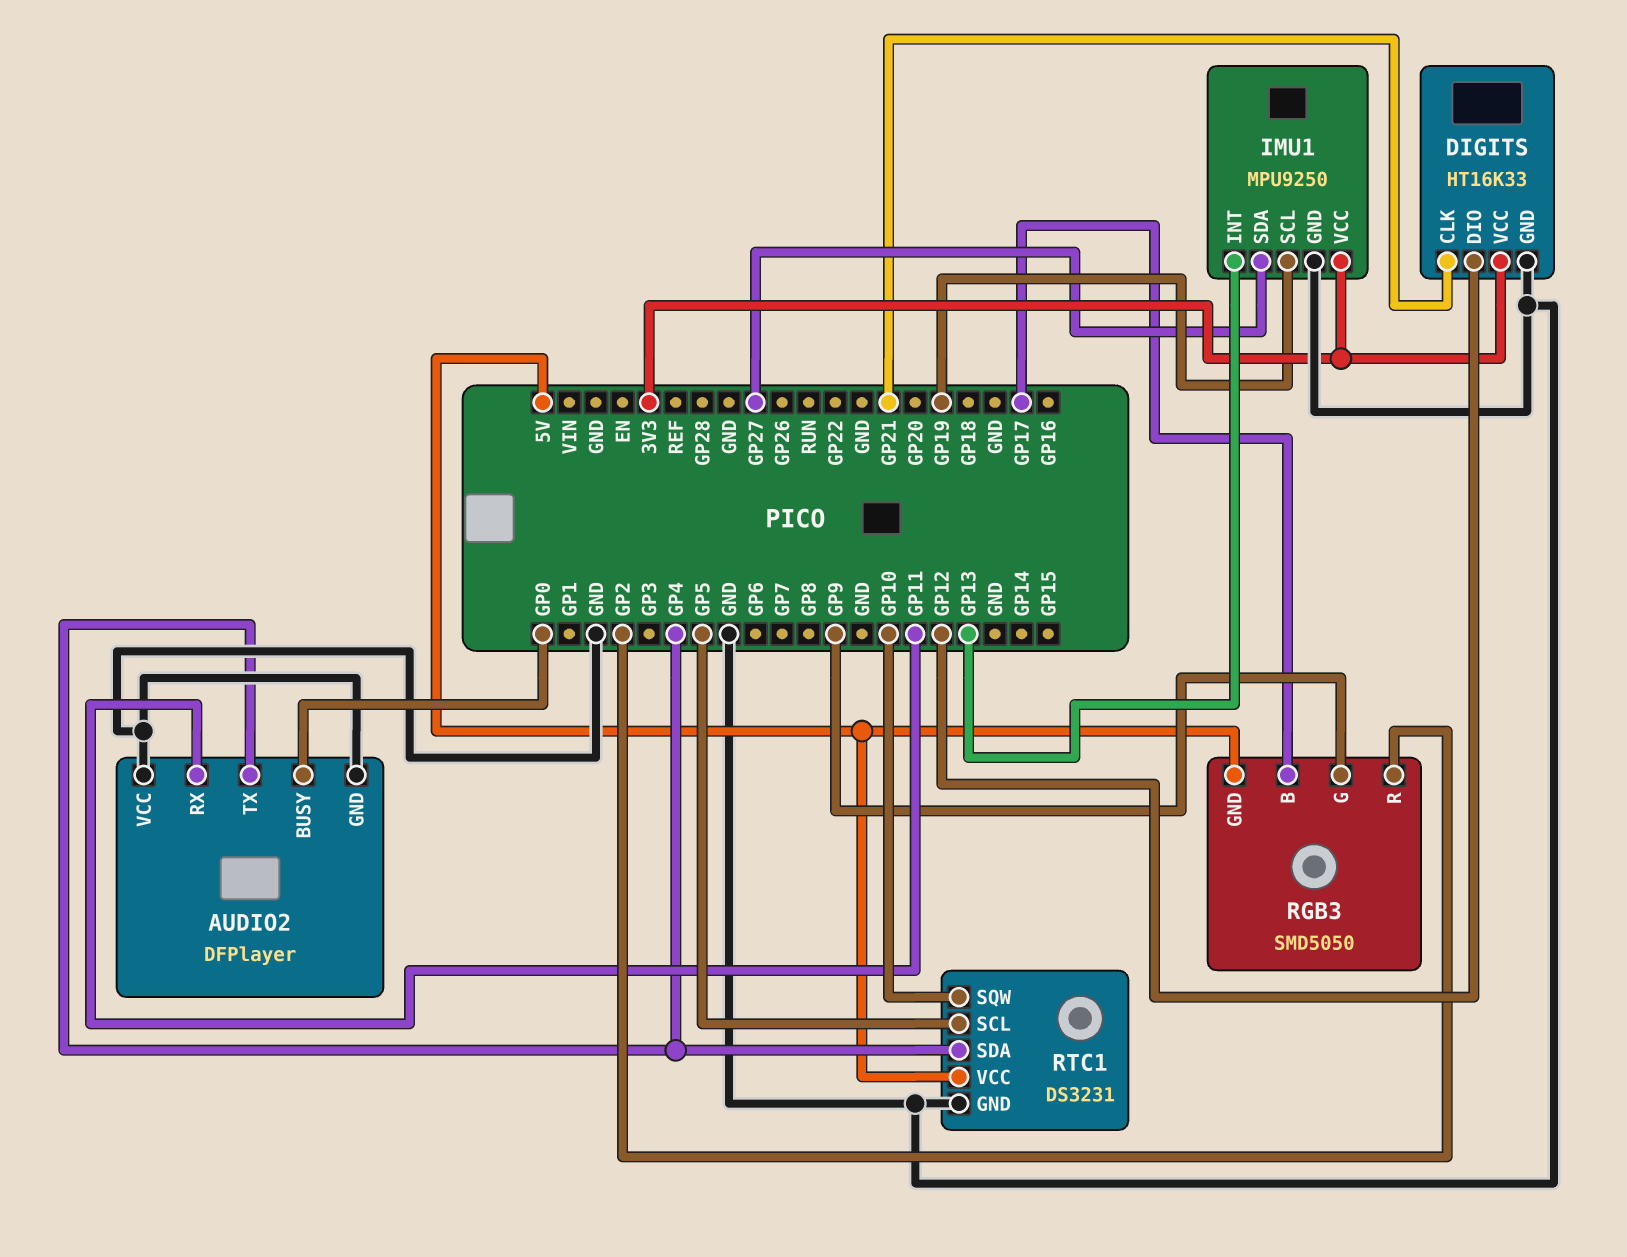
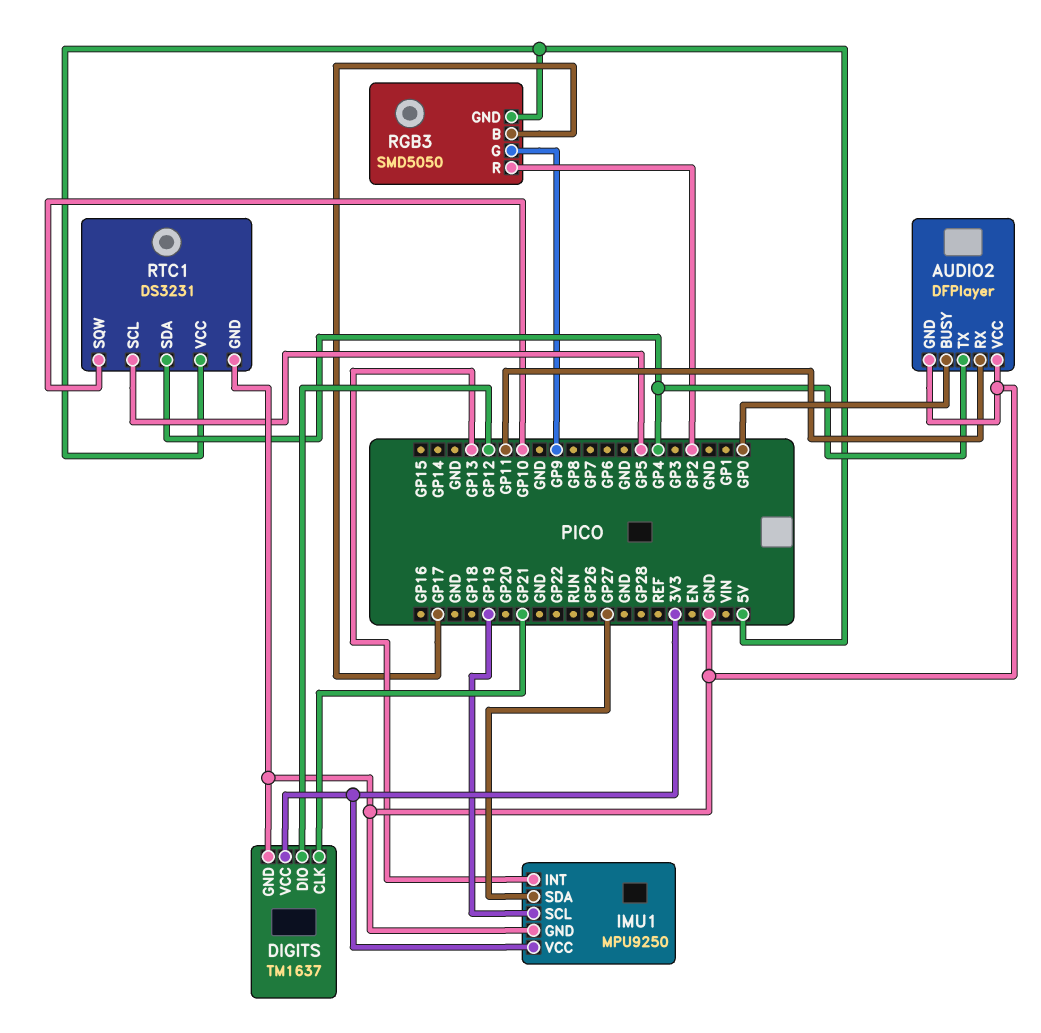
DIGITS: HT16K33 -> TM1637

